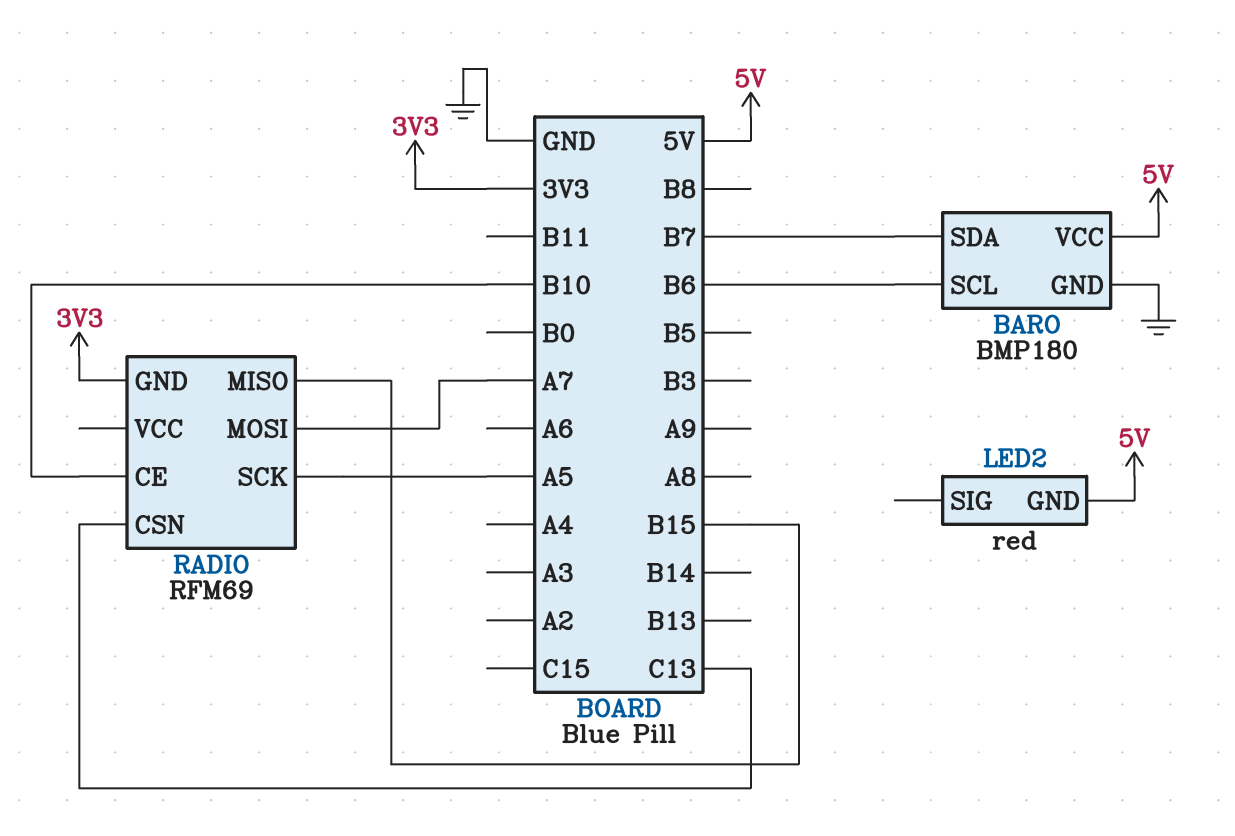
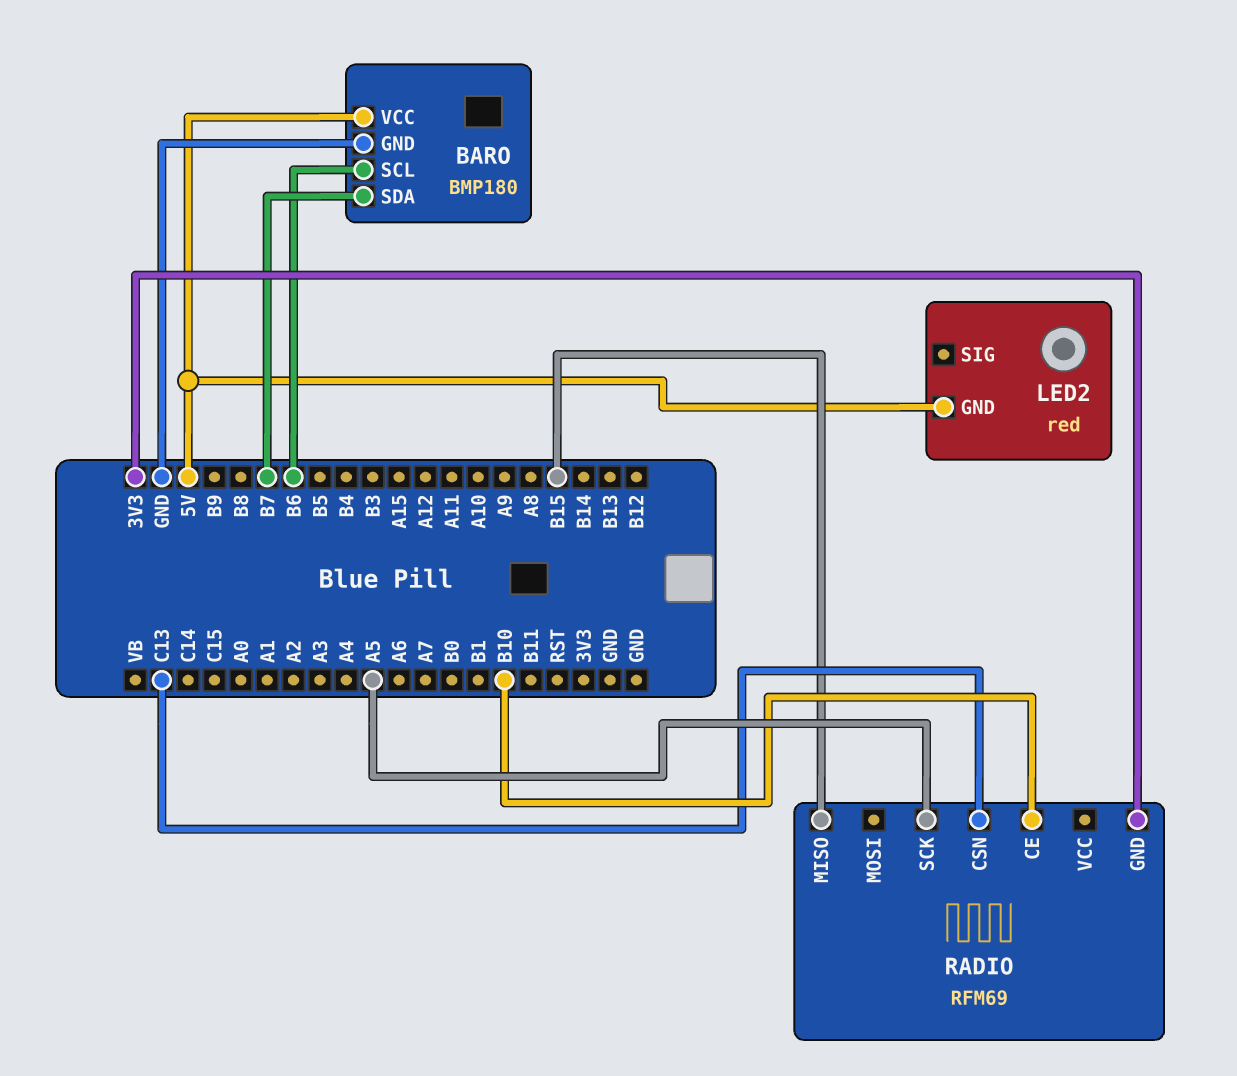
RADIO pin MOSI: A7 -> none

